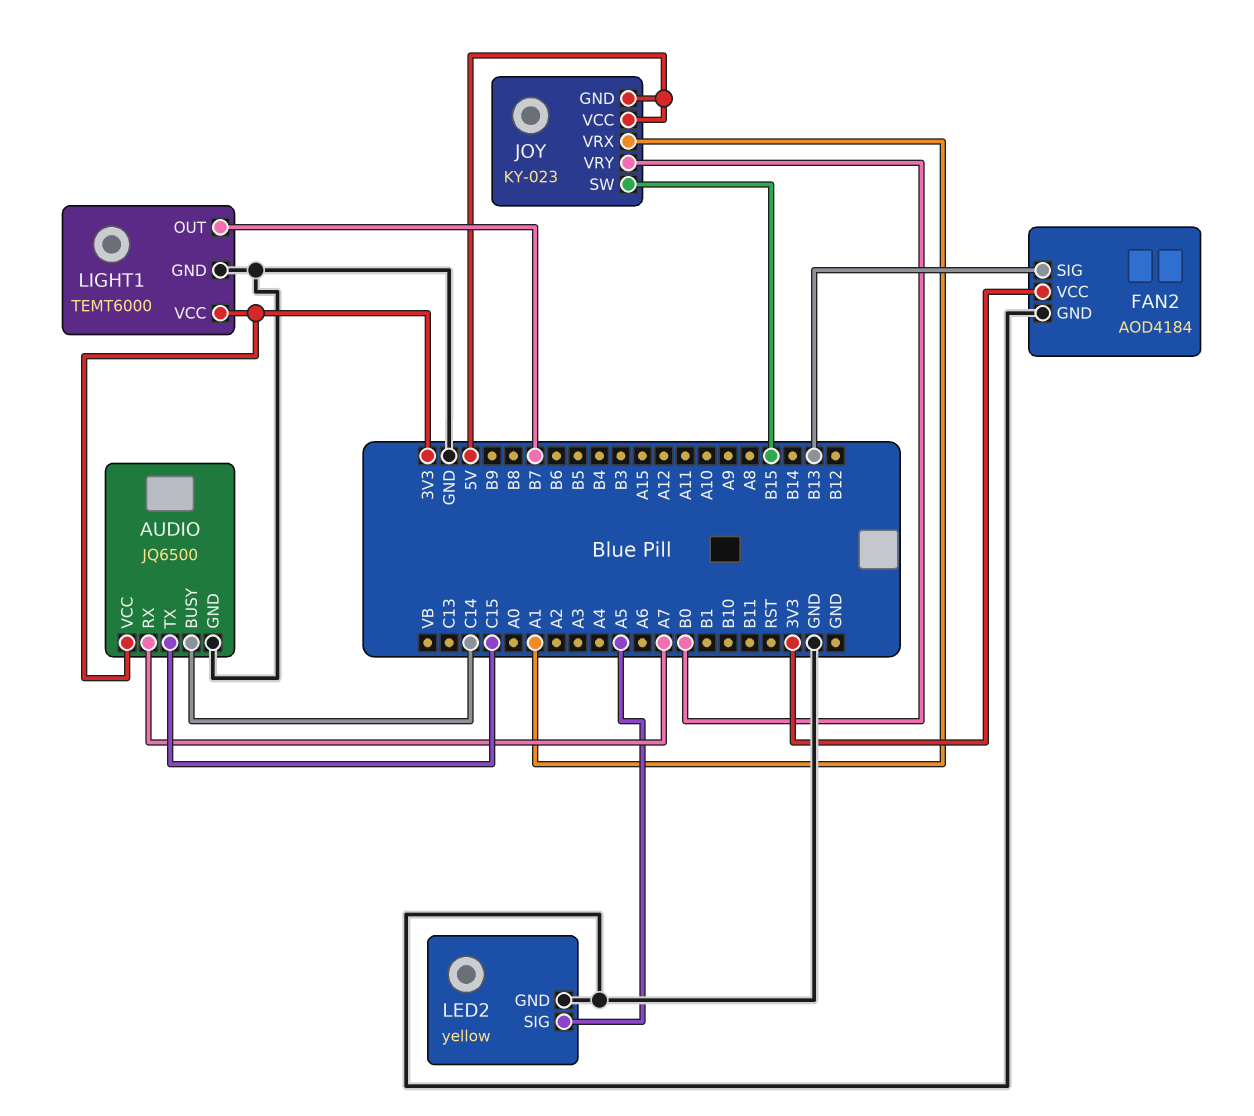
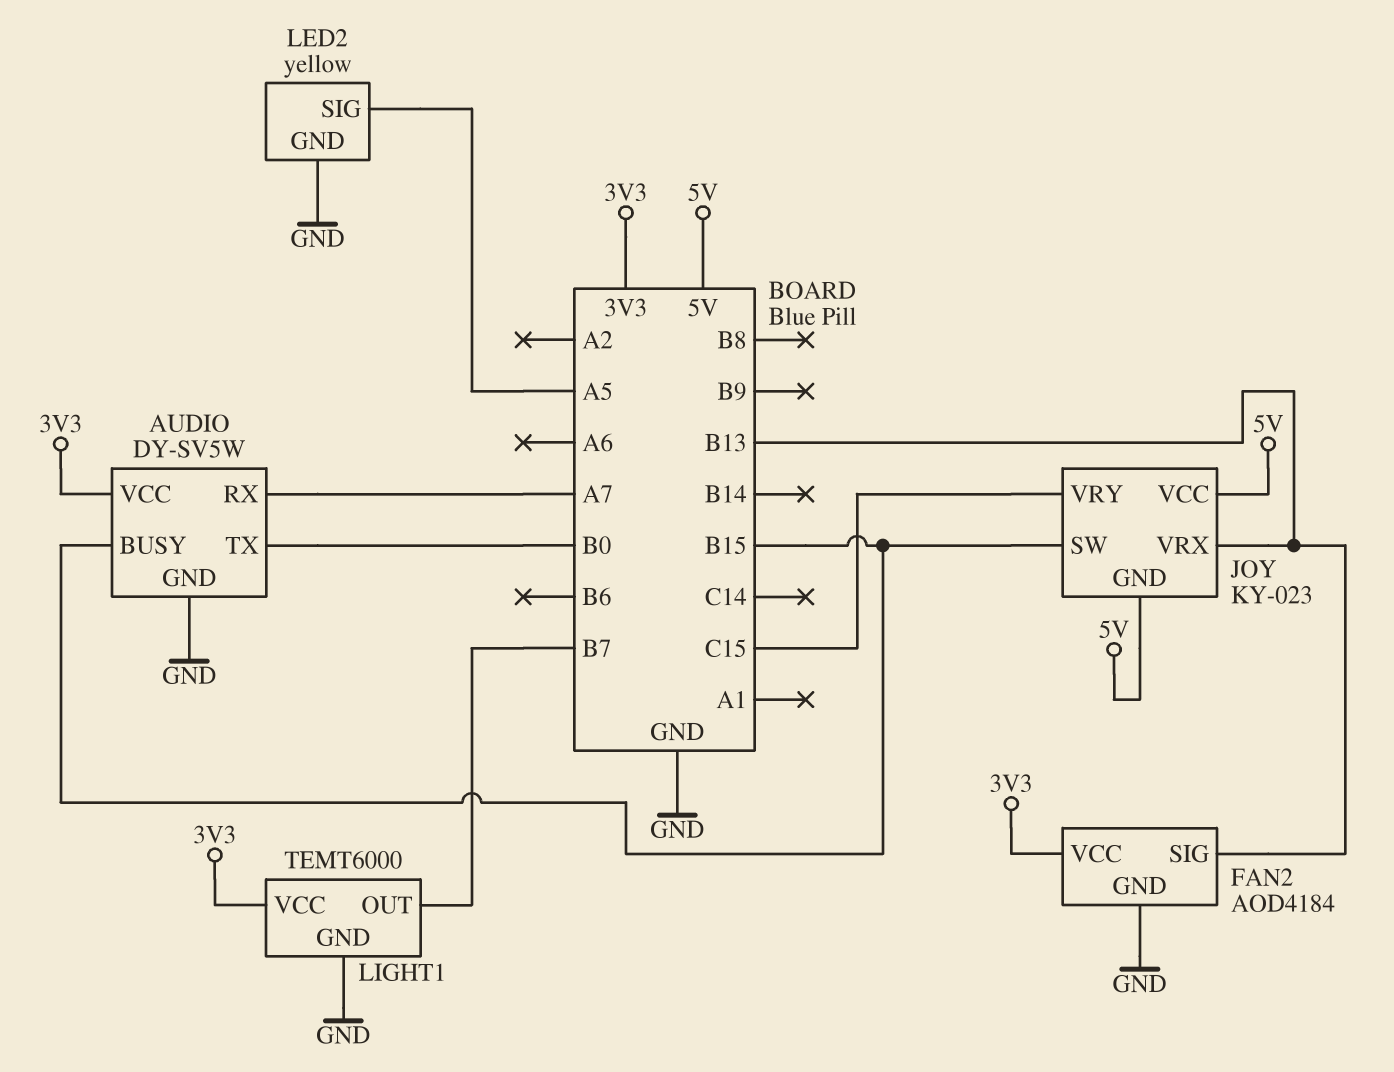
AUDIO: JQ6500 -> DY-SV5W
AUDIO pin BUSY: C14 -> B15
AUDIO pin TX: C15 -> B0
JOY pin VRX: A1 -> B13
JOY pin VRY: B0 -> C15

